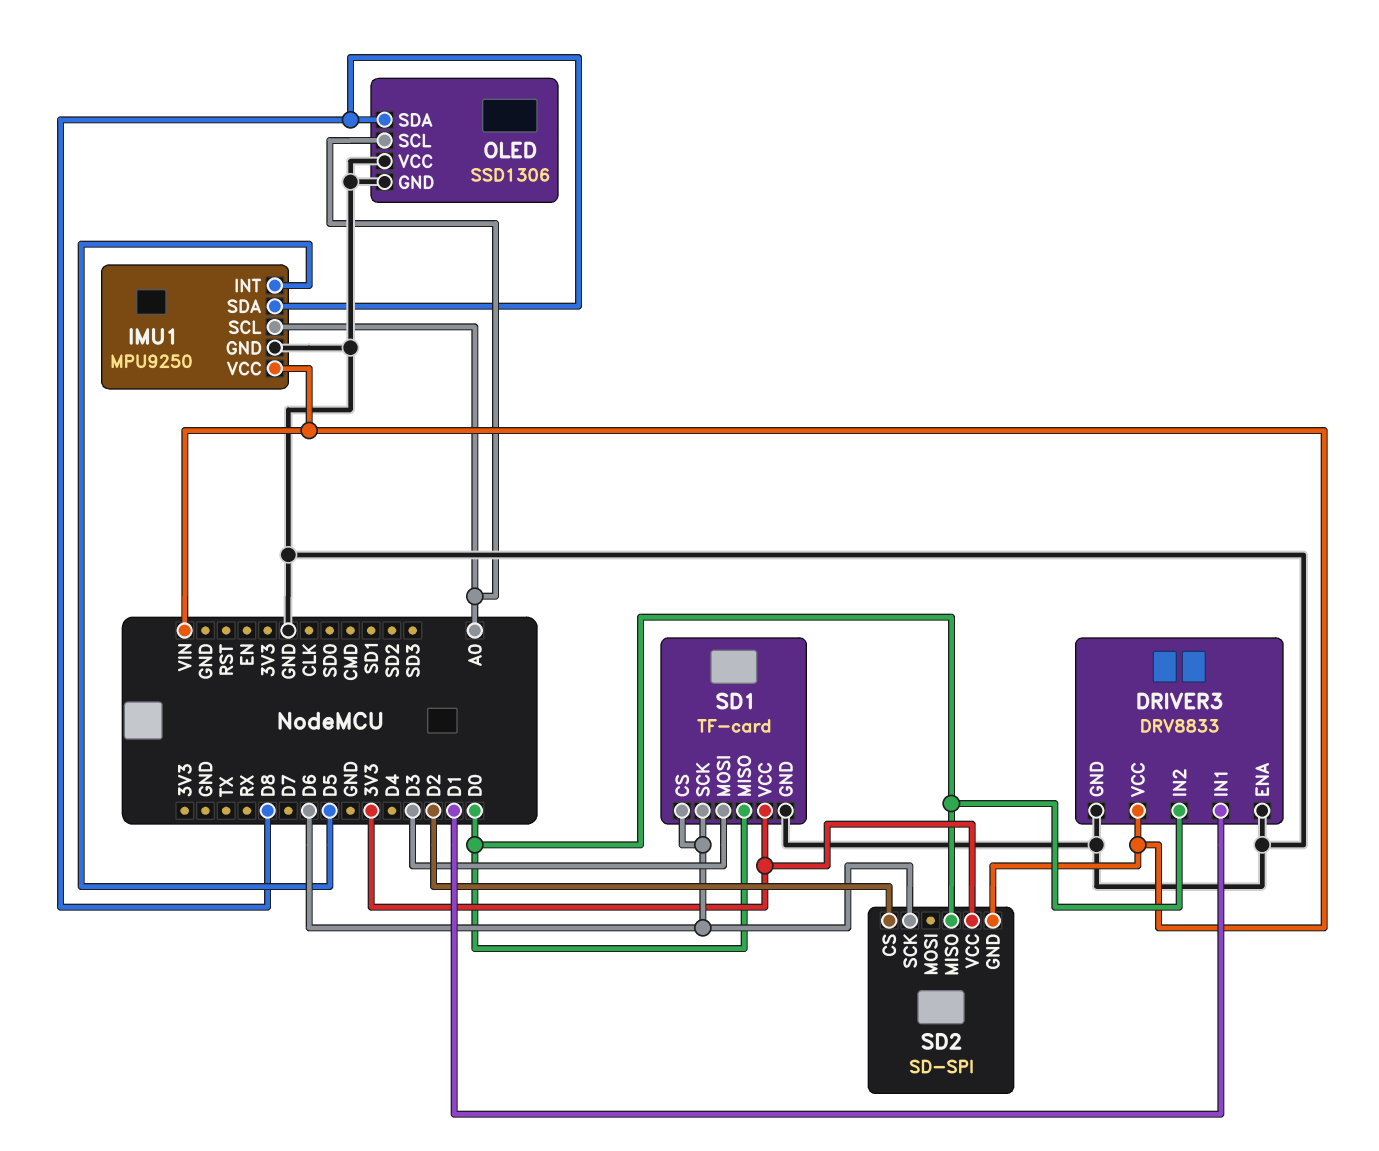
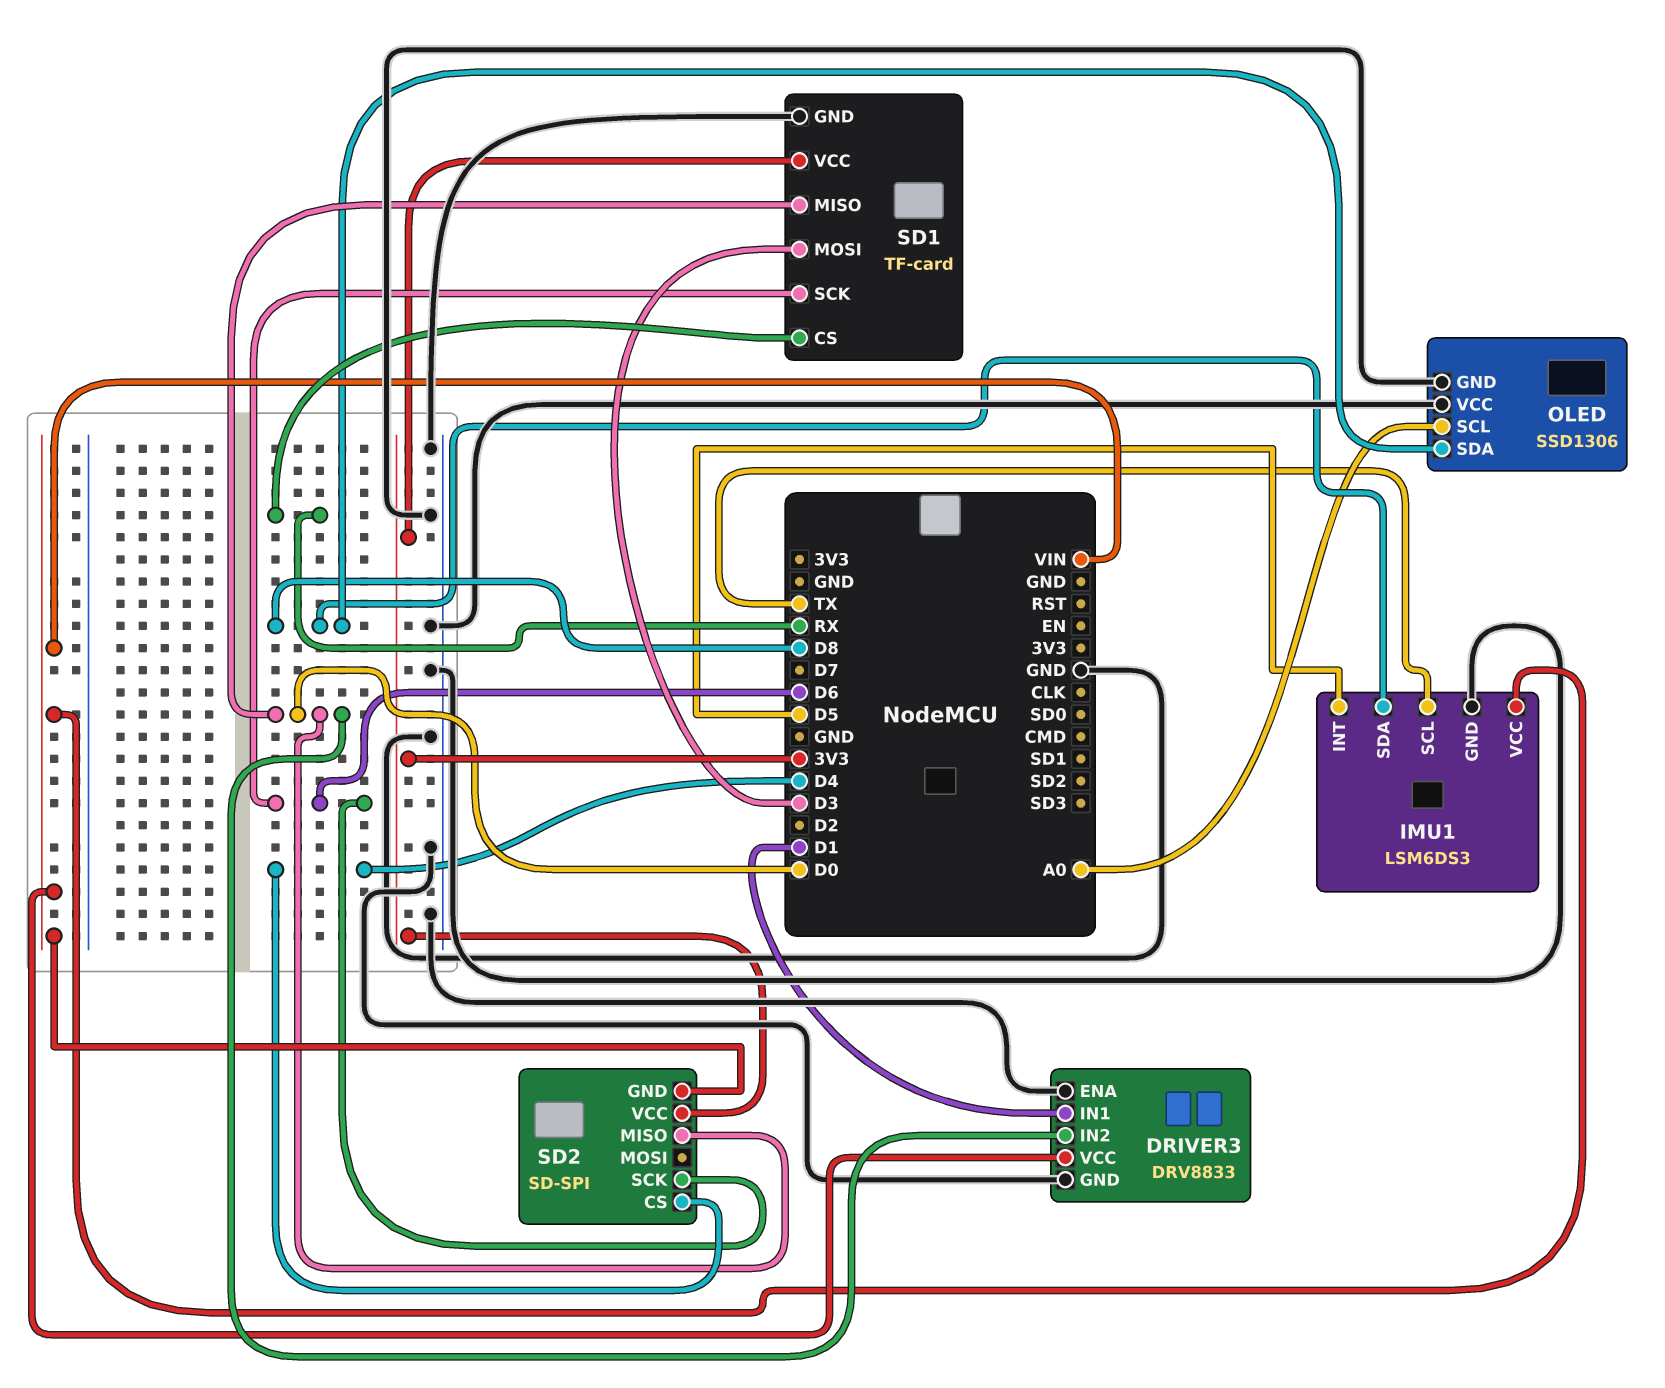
IMU1: MPU9250 -> LSM6DS3
IMU1 pin SCL: A0 -> TX
SD1 pin CS: D6 -> RX
SD2 pin CS: D2 -> D4

